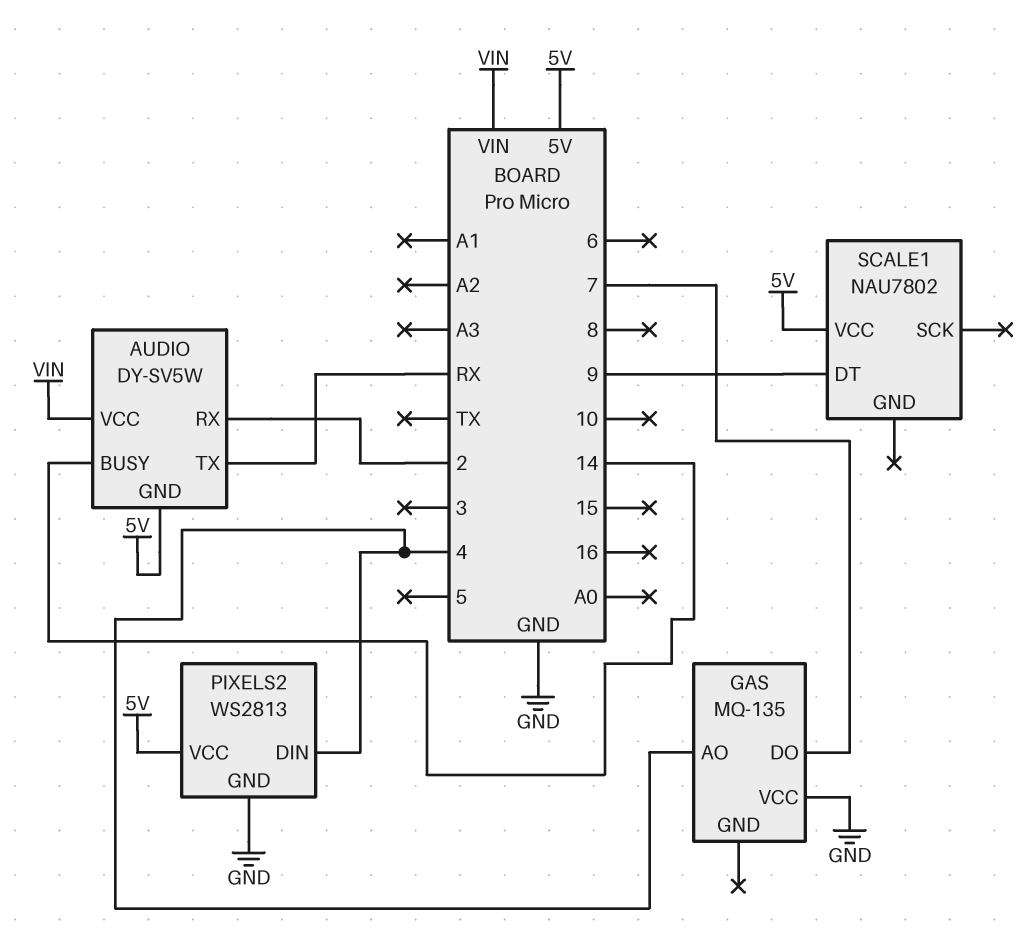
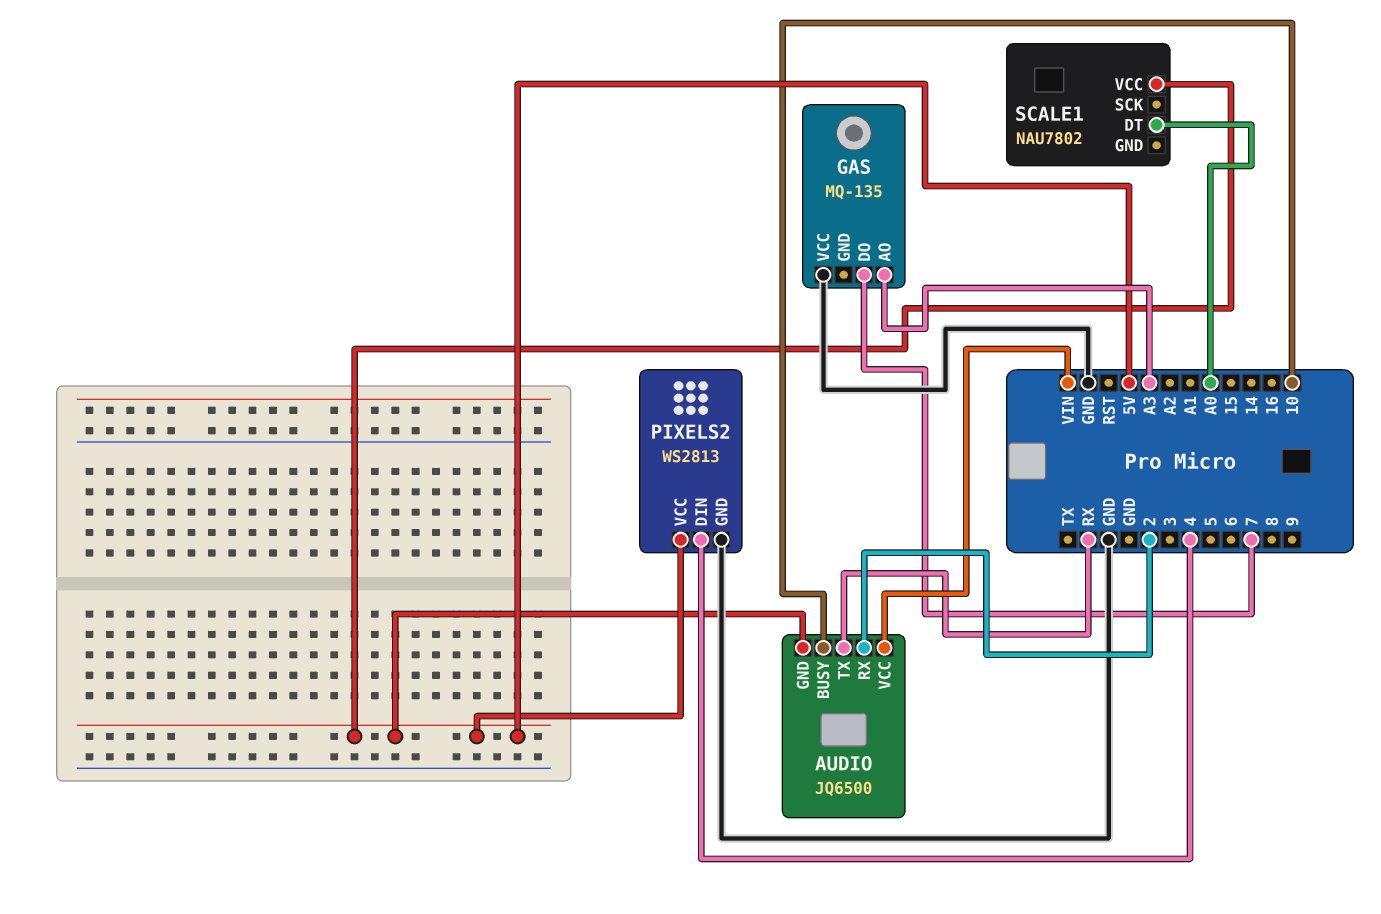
AUDIO: DY-SV5W -> JQ6500
AUDIO pin BUSY: 14 -> 10
GAS pin AO: 4 -> A3
SCALE1 pin DT: 9 -> A0

